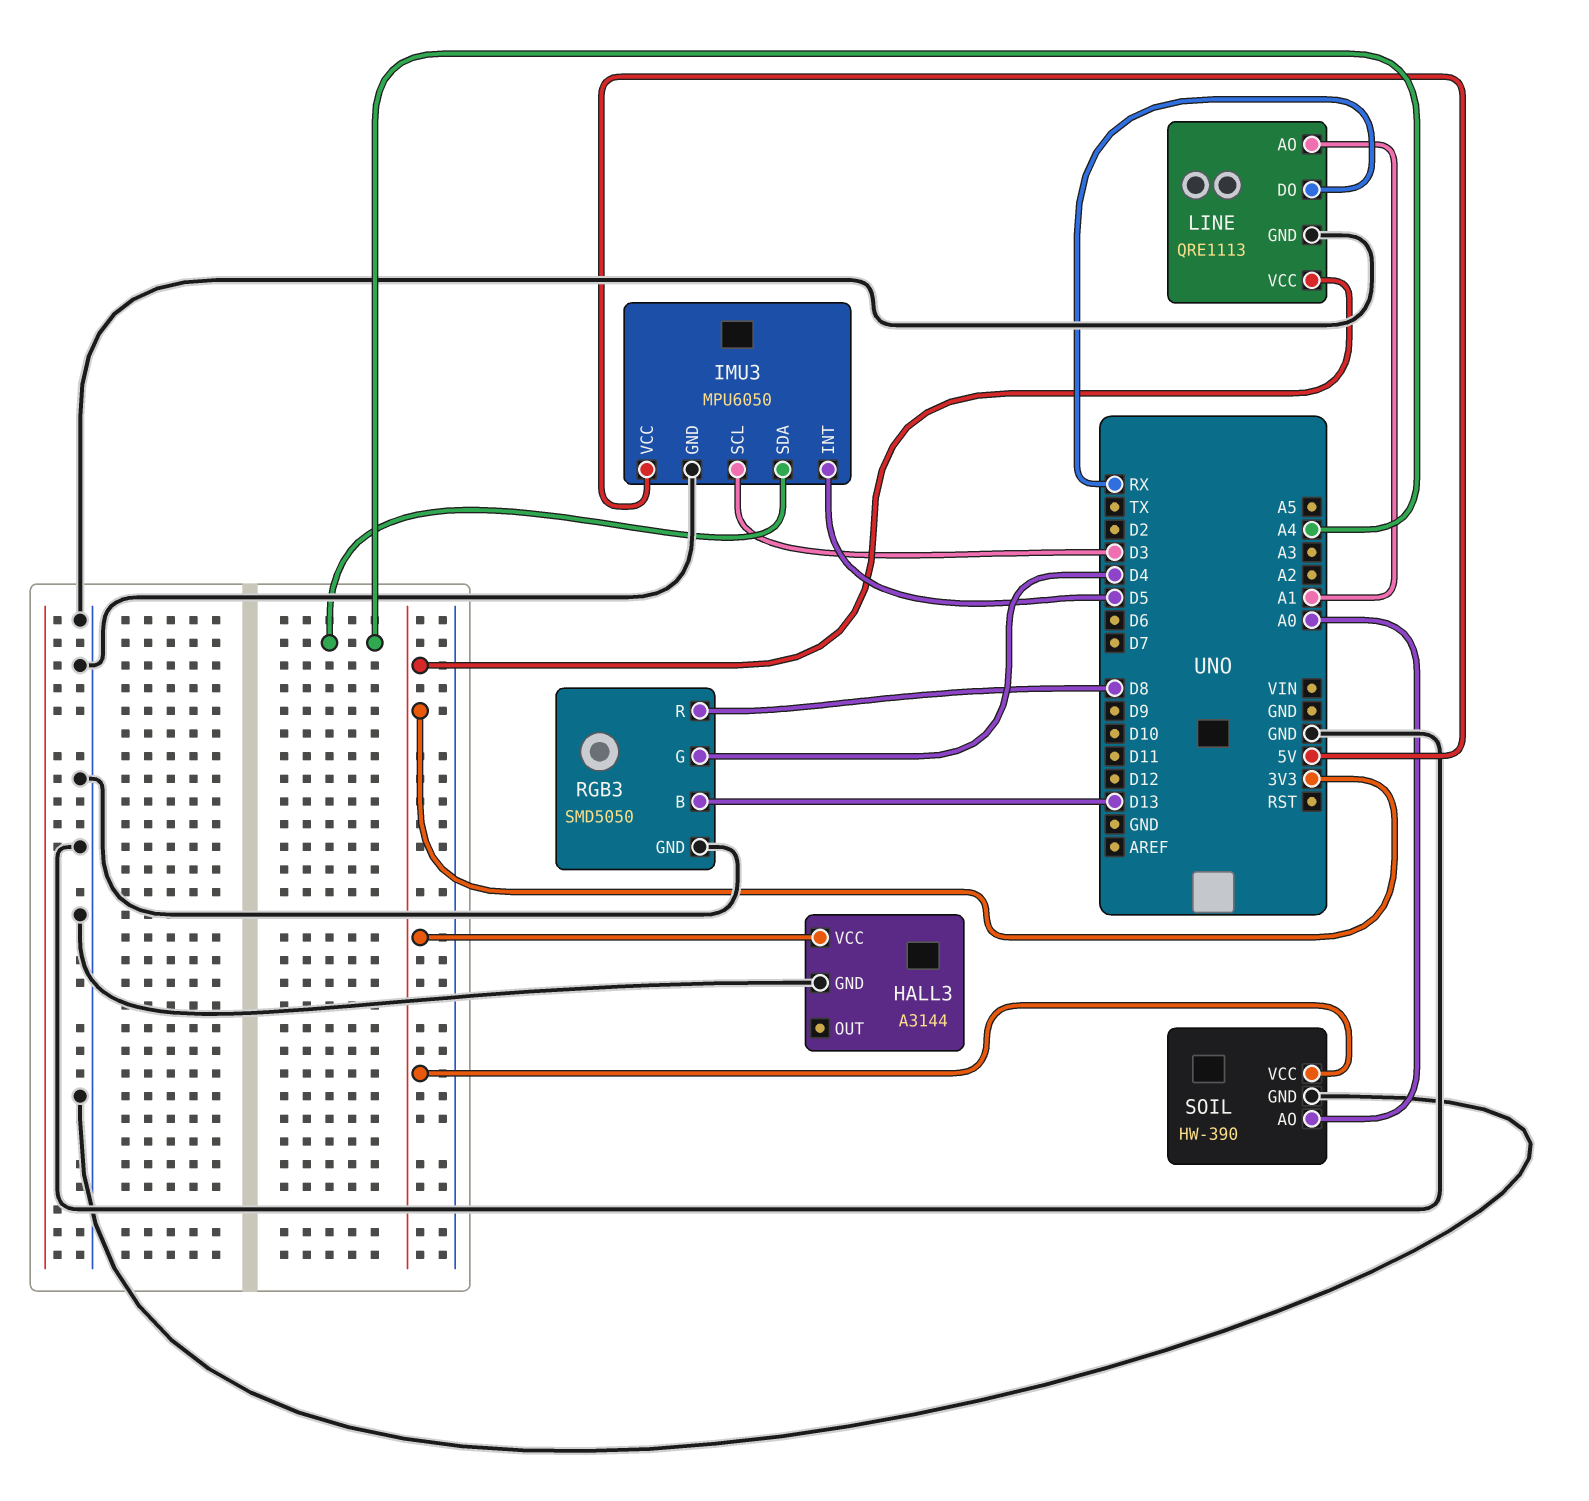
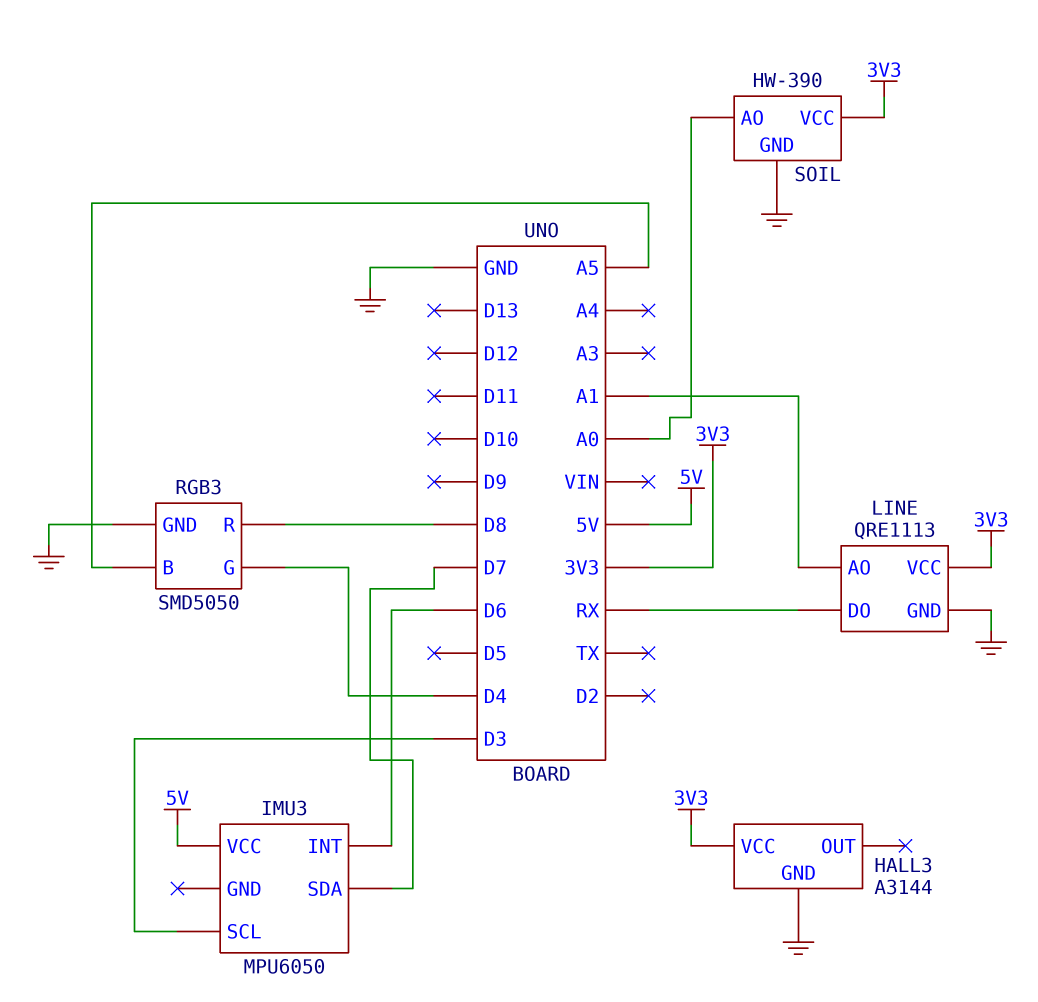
IMU3 pin GND: GND -> none
IMU3 pin INT: D5 -> D6
IMU3 pin SDA: A4 -> D7
RGB3 pin B: D13 -> A5

